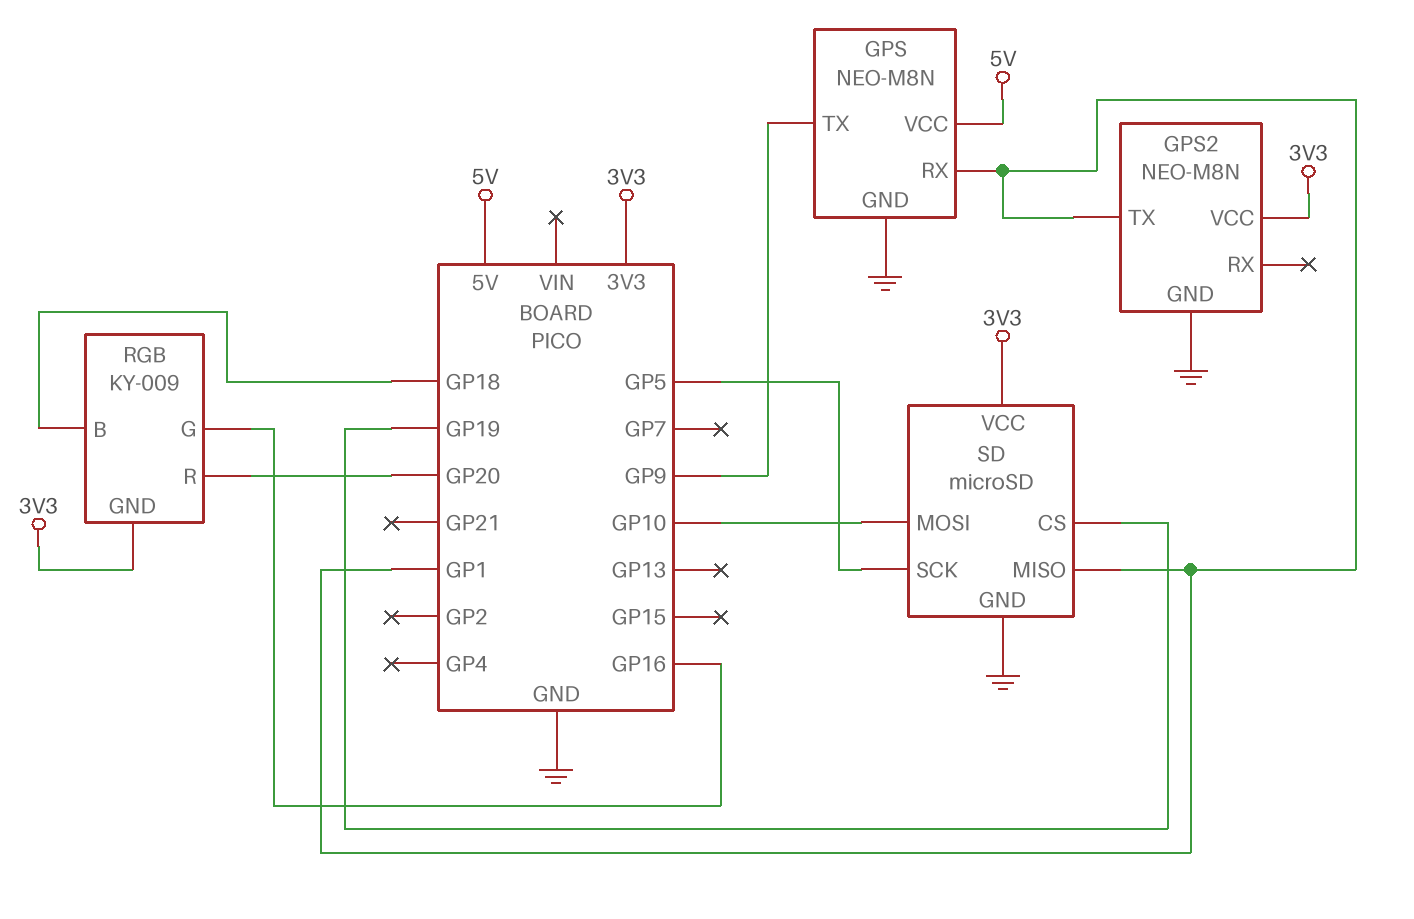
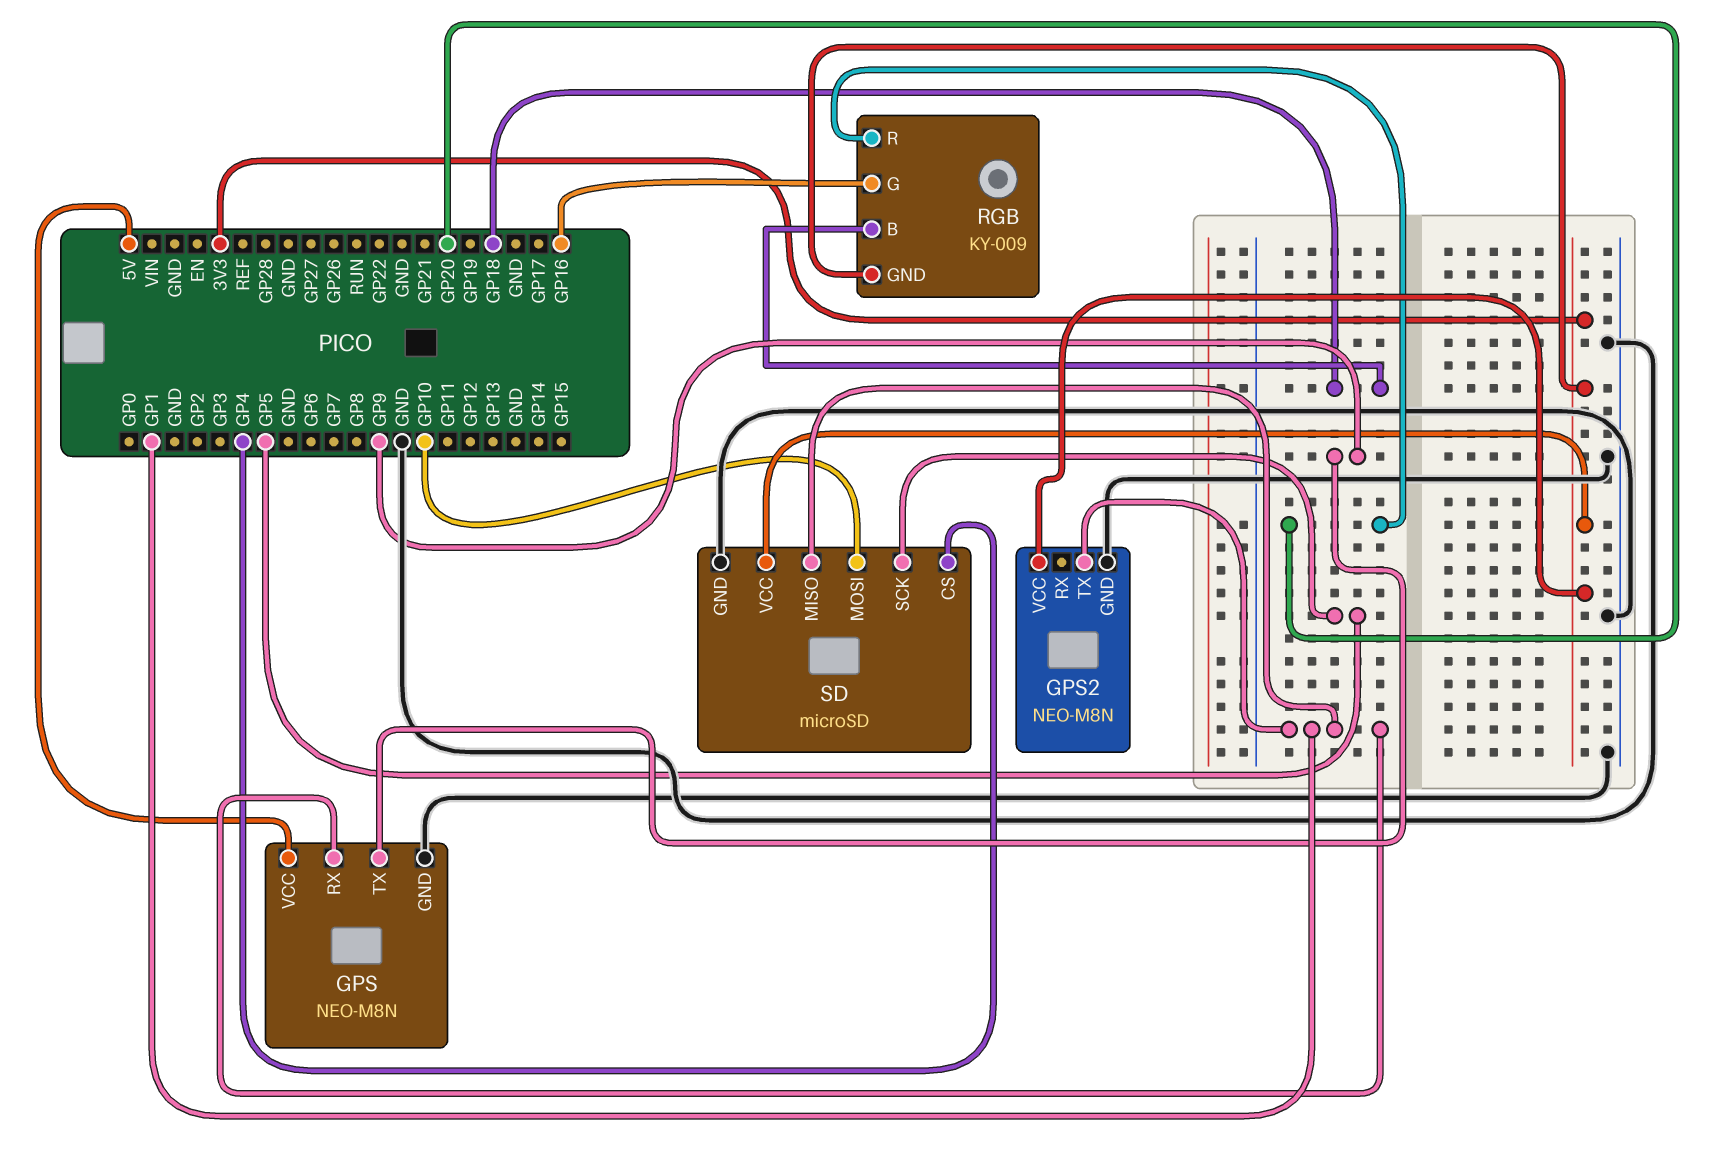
SD pin CS: GP19 -> GP4

